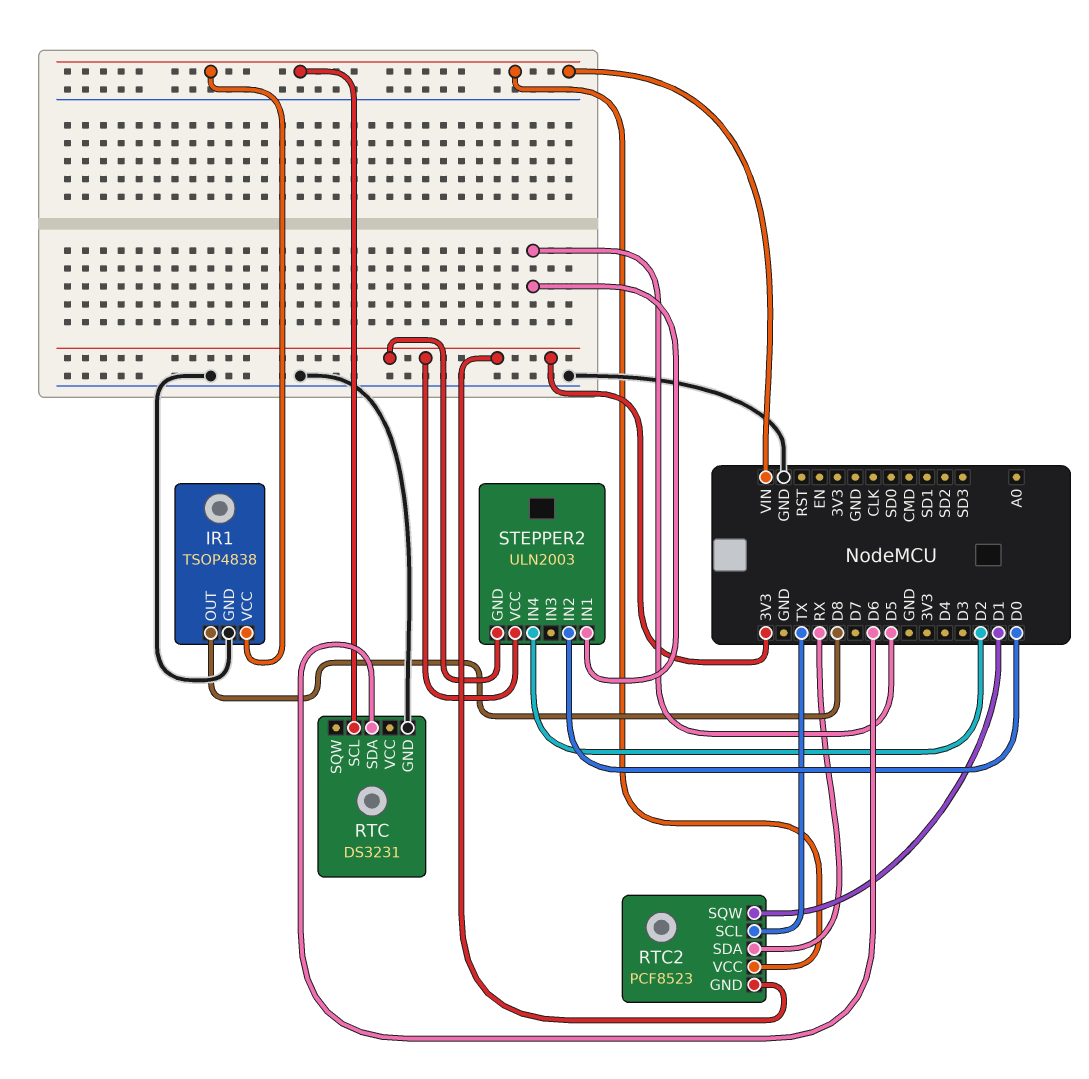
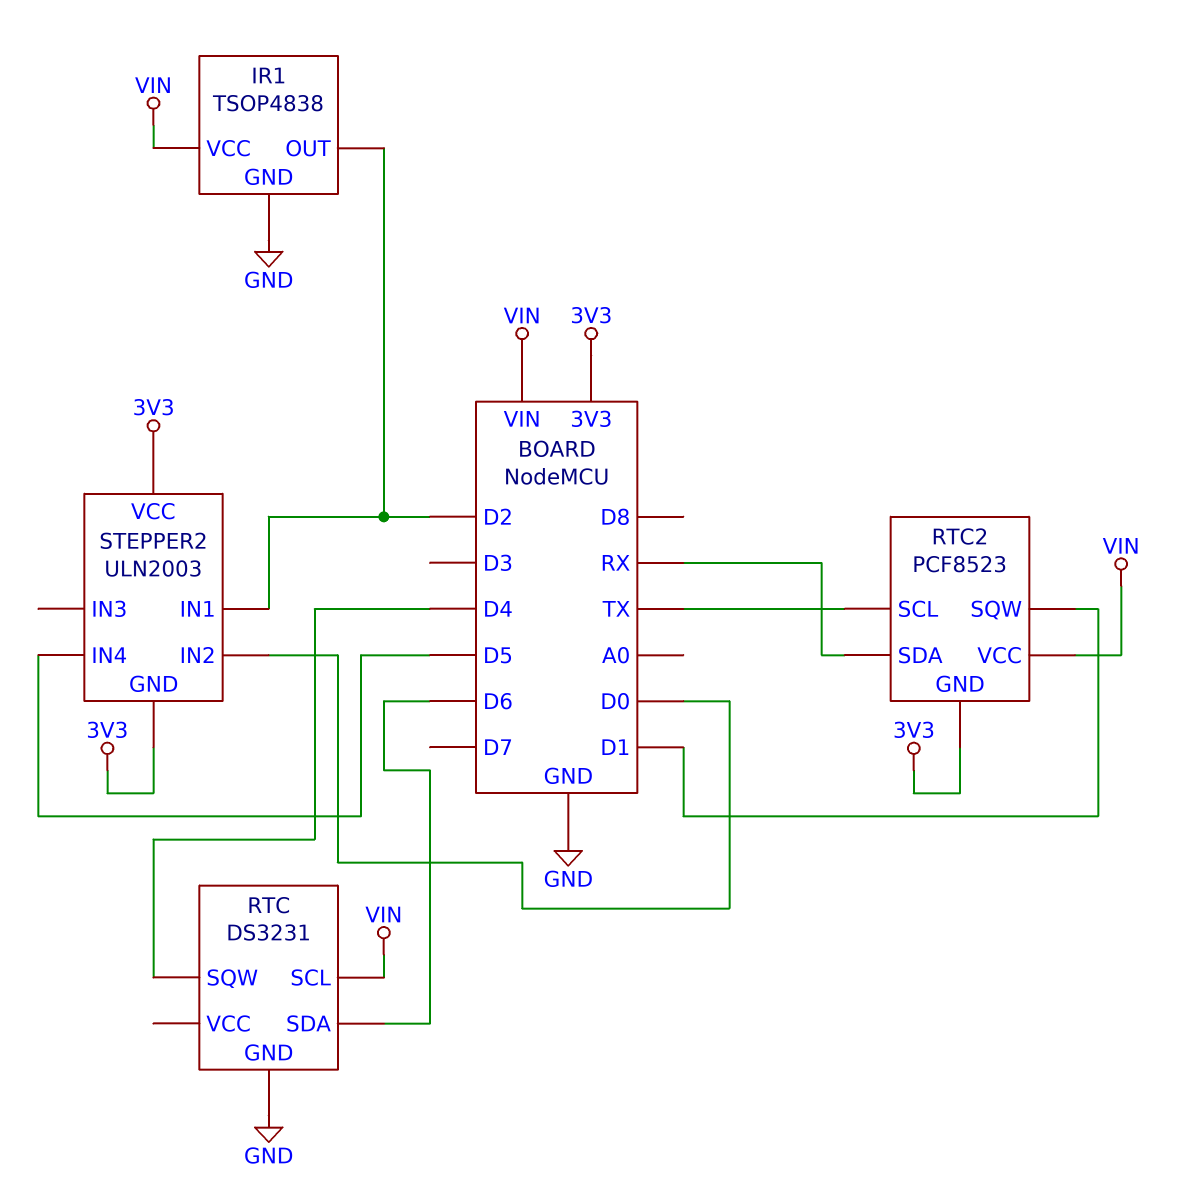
IR1 pin OUT: D8 -> D2
RTC pin SQW: none -> D4
STEPPER2 pin IN1: D5 -> D2
STEPPER2 pin IN4: D2 -> D5

